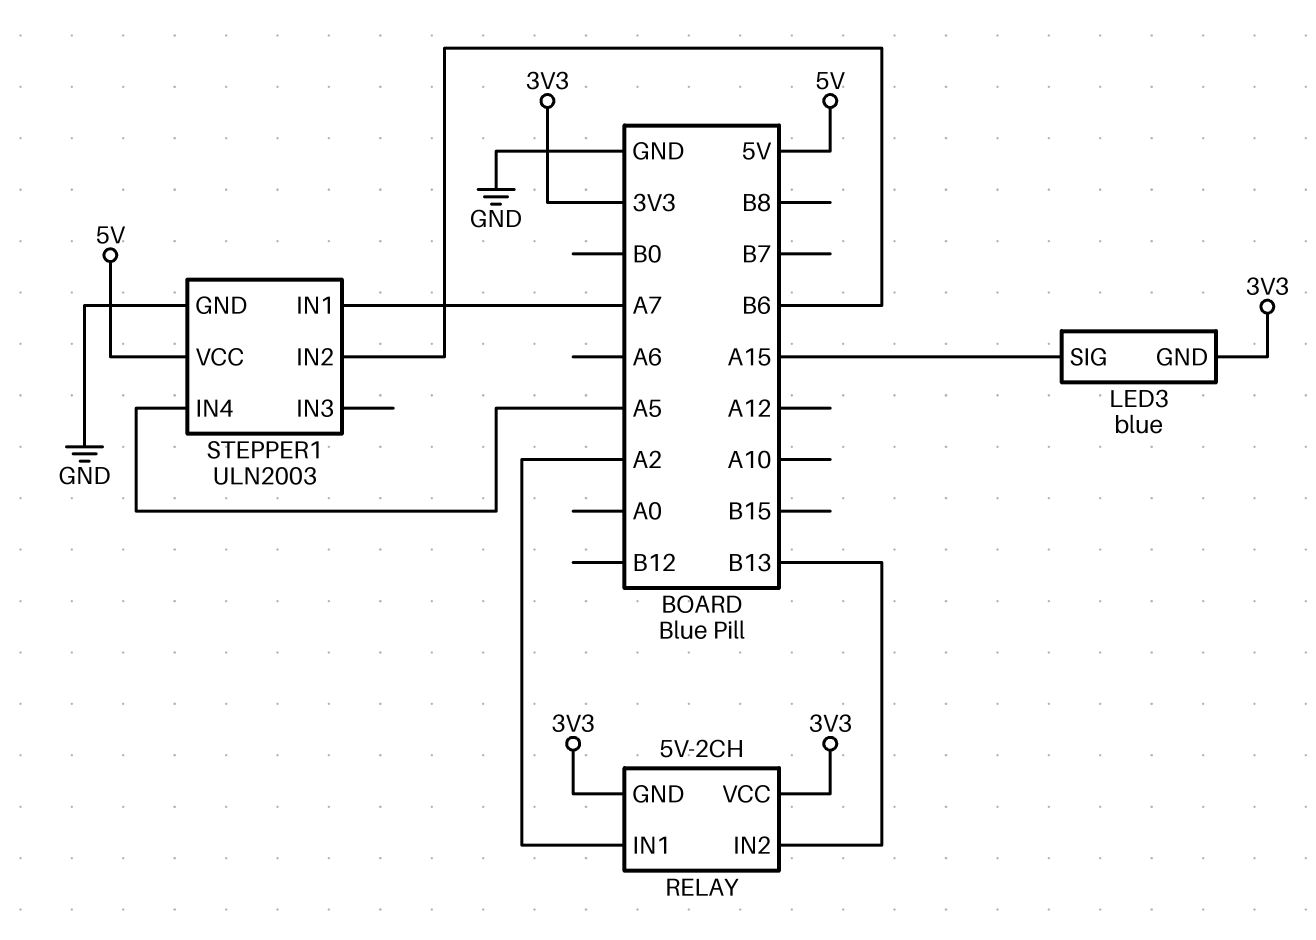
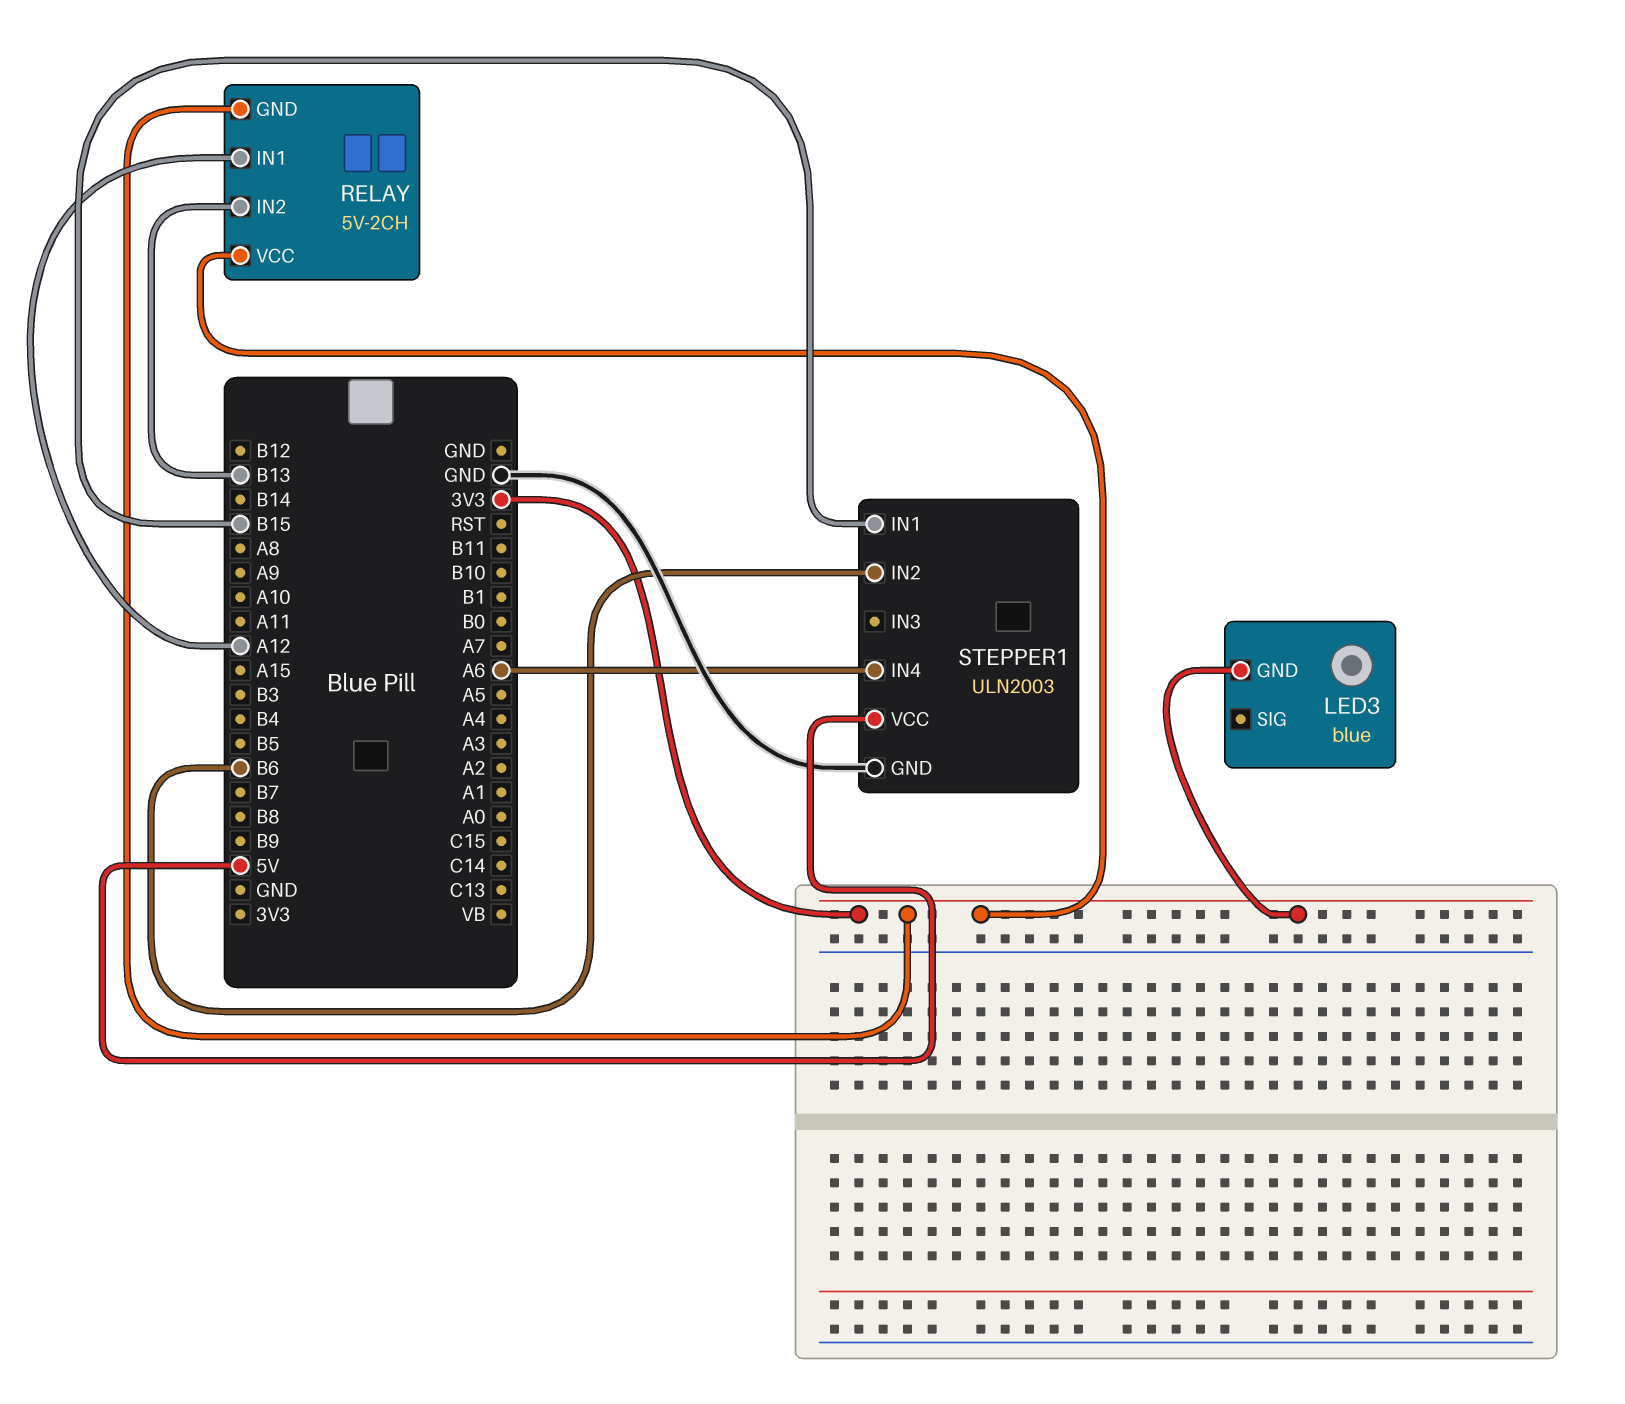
LED3 pin SIG: A15 -> none
RELAY pin IN1: A2 -> A12
STEPPER1 pin IN1: A7 -> B15
STEPPER1 pin IN4: A5 -> A6

